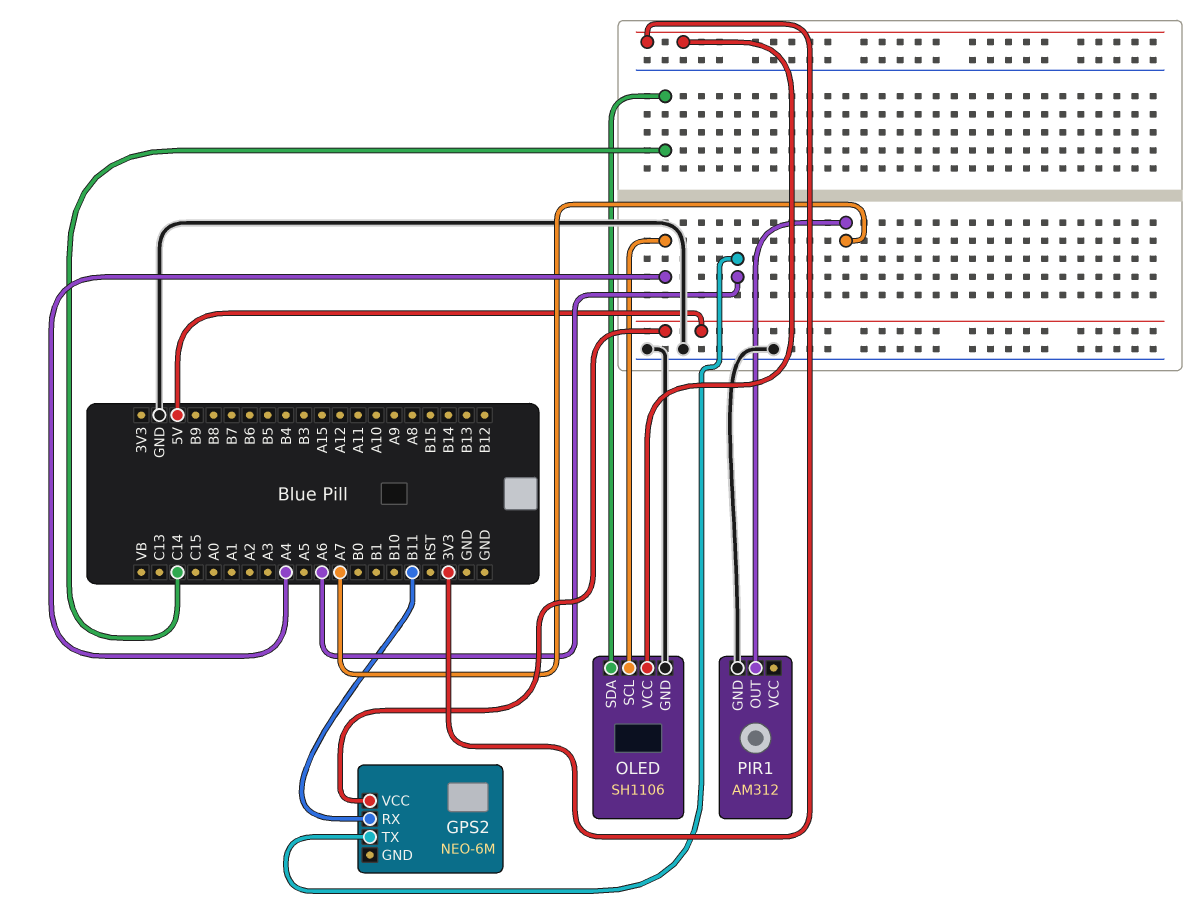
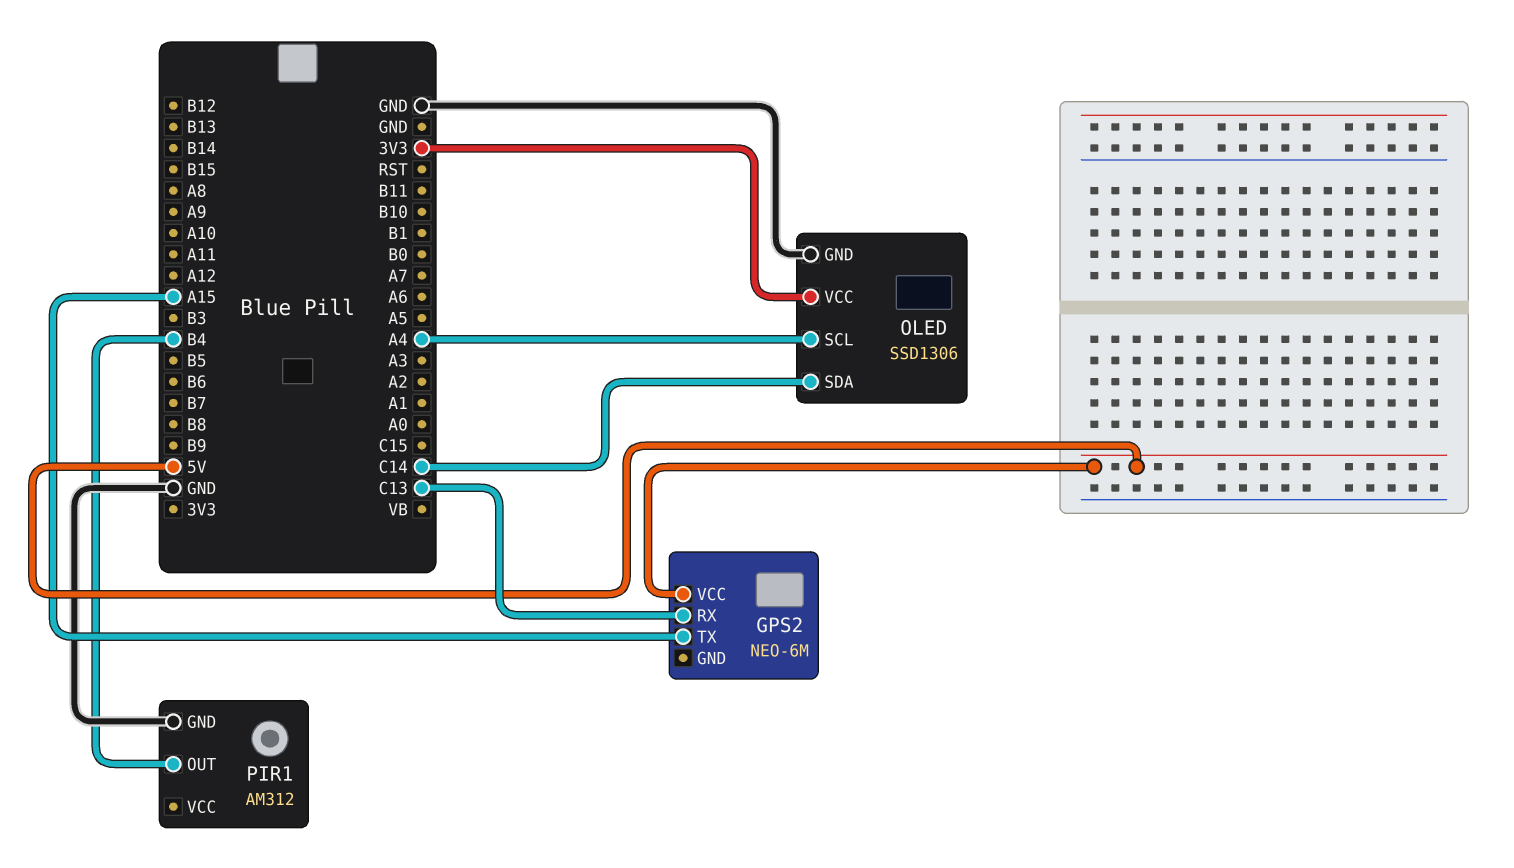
GPS2 pin RX: B11 -> C13
GPS2 pin TX: A6 -> A15
OLED: SH1106 -> SSD1306
PIR1 pin OUT: A7 -> B4

